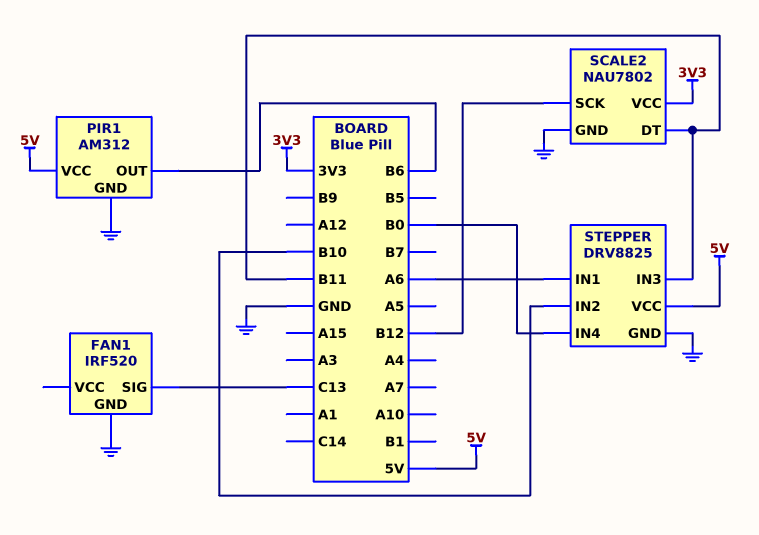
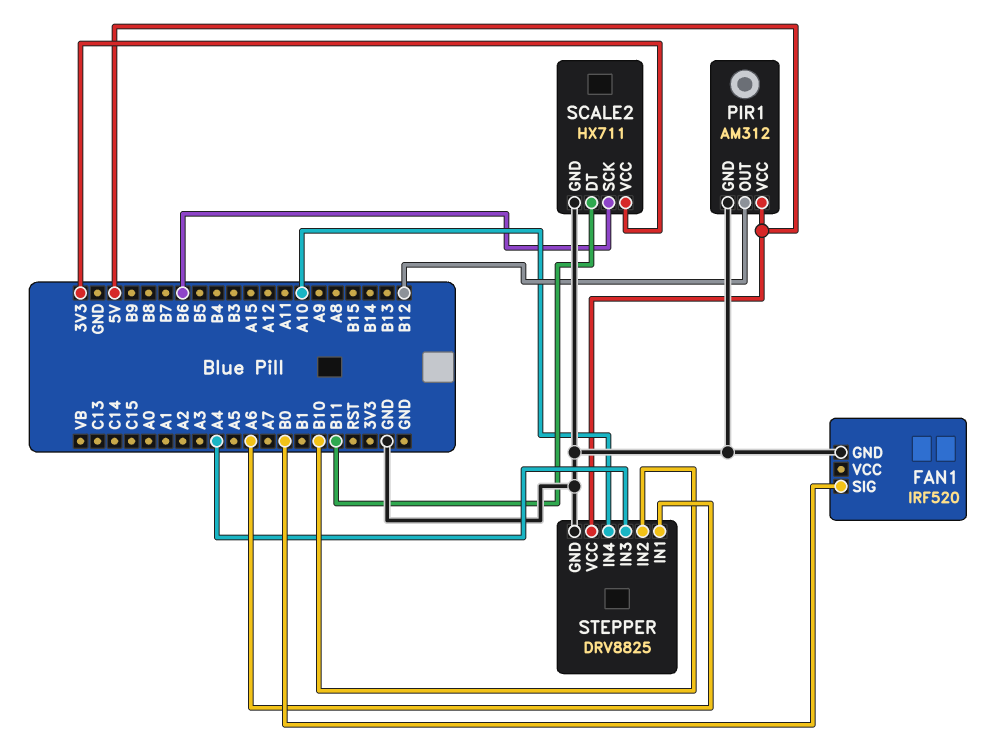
FAN1 pin SIG: C13 -> B0
PIR1 pin OUT: B6 -> B12
SCALE2: NAU7802 -> HX711
SCALE2 pin SCK: B12 -> B6
STEPPER pin IN3: B11 -> A4
STEPPER pin IN4: B0 -> A10

